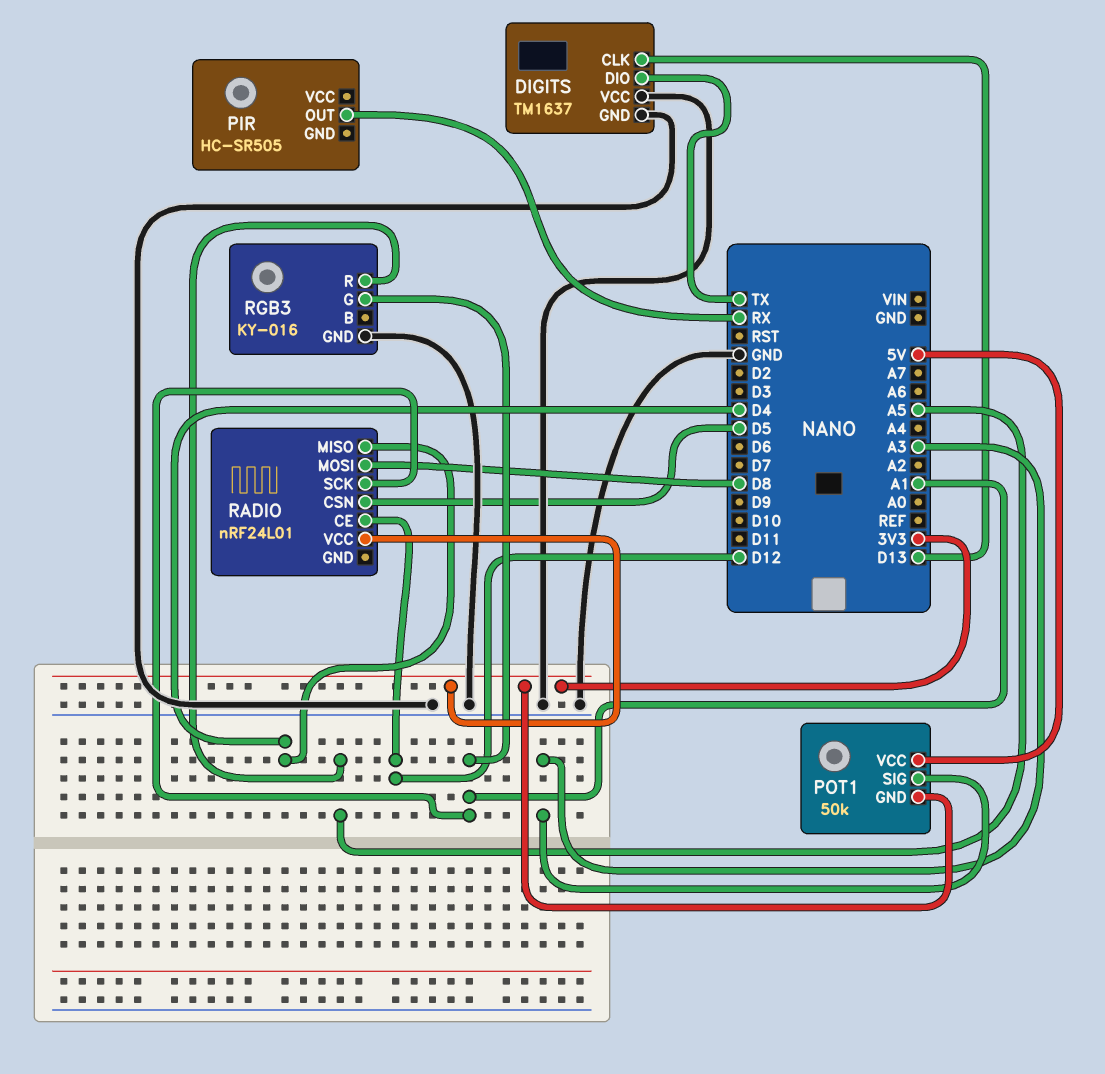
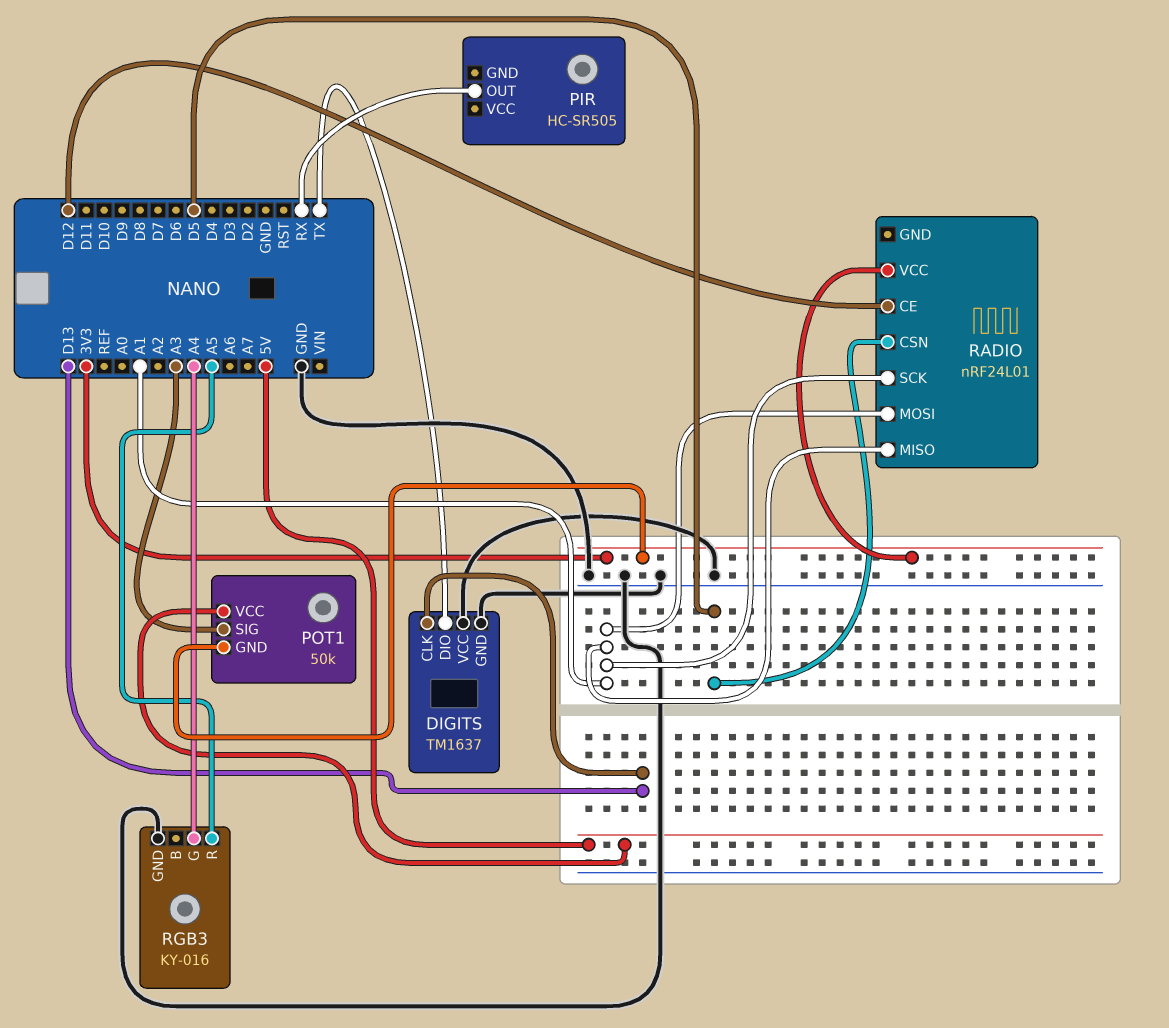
RADIO pin MISO: D4 -> A1
RADIO pin MOSI: D8 -> A1
RGB3 pin G: A1 -> A4

